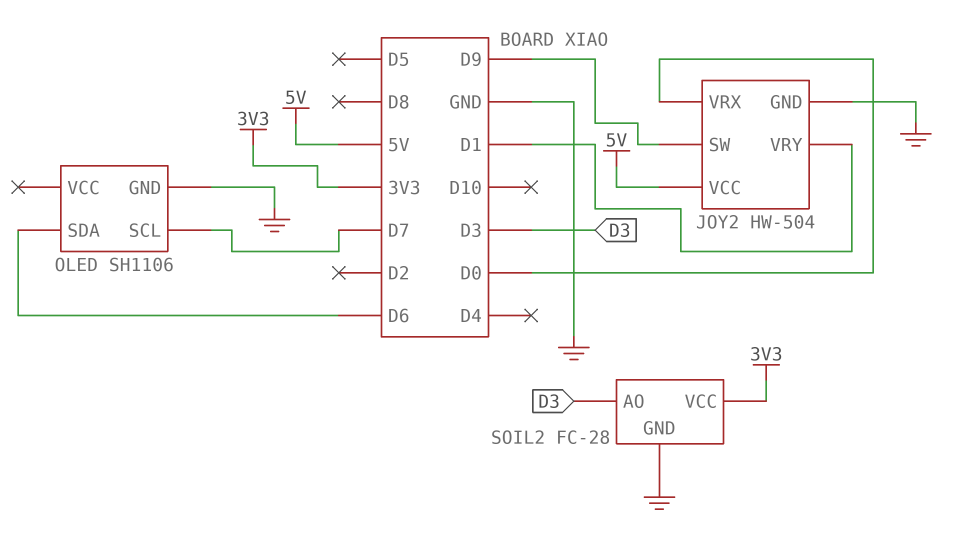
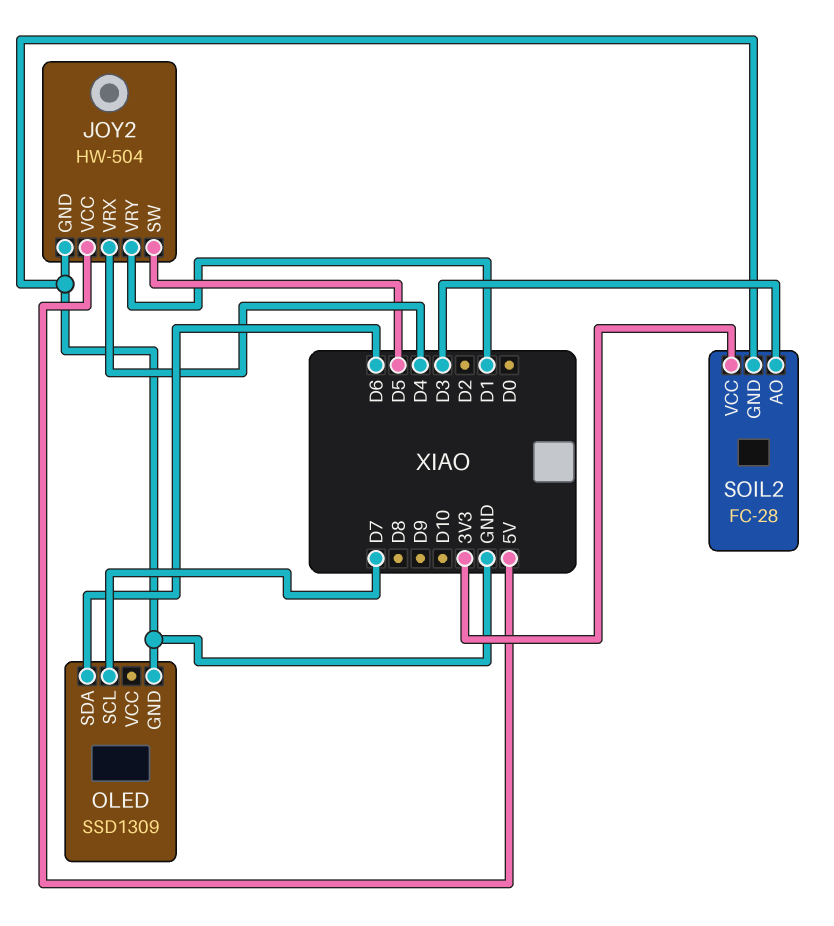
JOY2 pin SW: D9 -> D5
JOY2 pin VRX: D0 -> D4
OLED: SH1106 -> SSD1309

